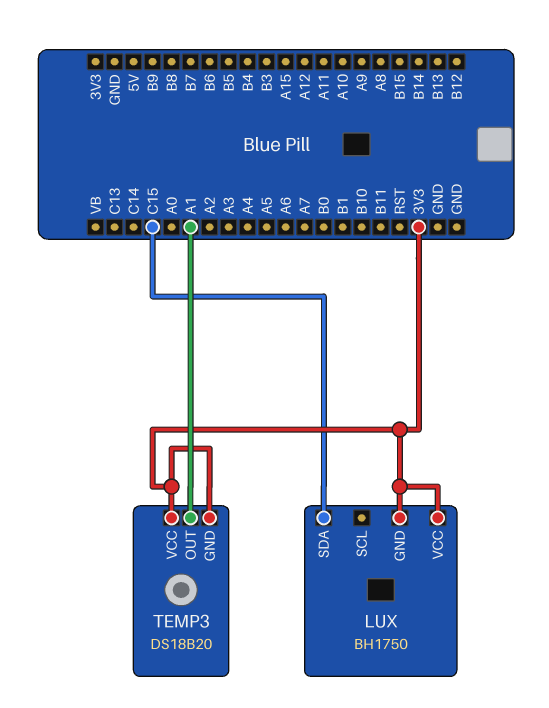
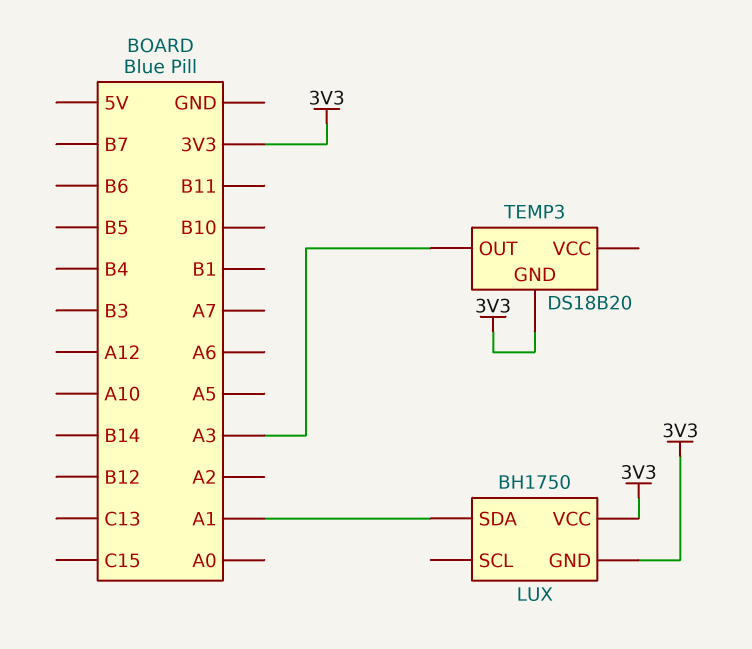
LUX pin SDA: C15 -> A1
TEMP3 pin OUT: A1 -> A3
TEMP3 pin VCC: 3V3 -> none

